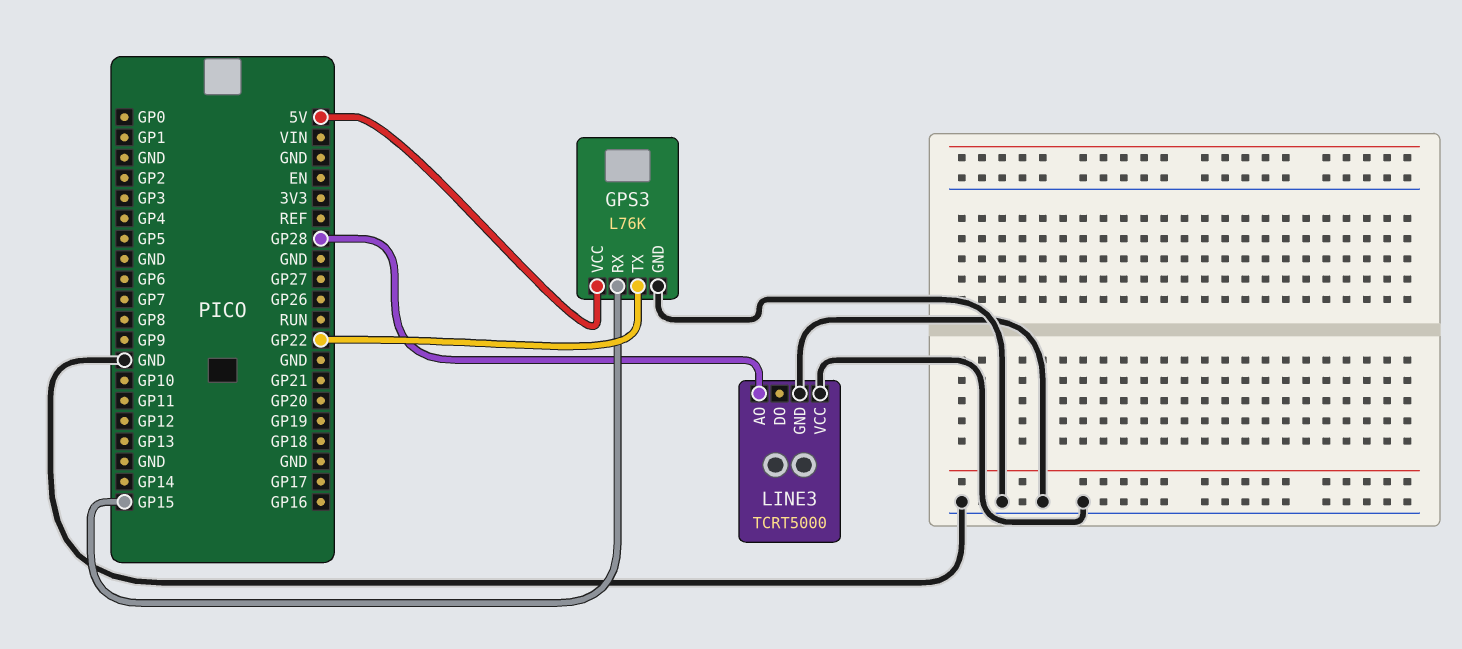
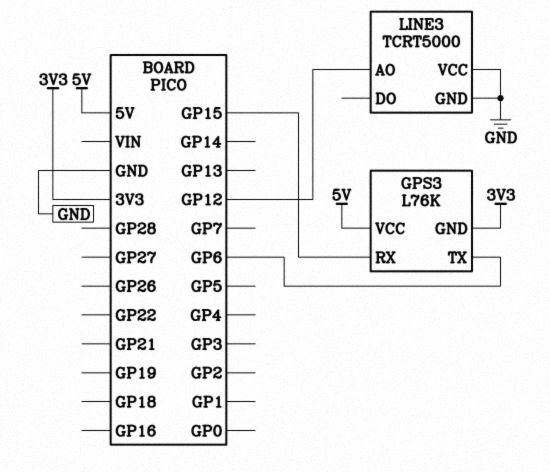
GPS3 pin GND: GND -> 3V3
GPS3 pin TX: GP22 -> GP6
LINE3 pin AO: GP28 -> GP12

